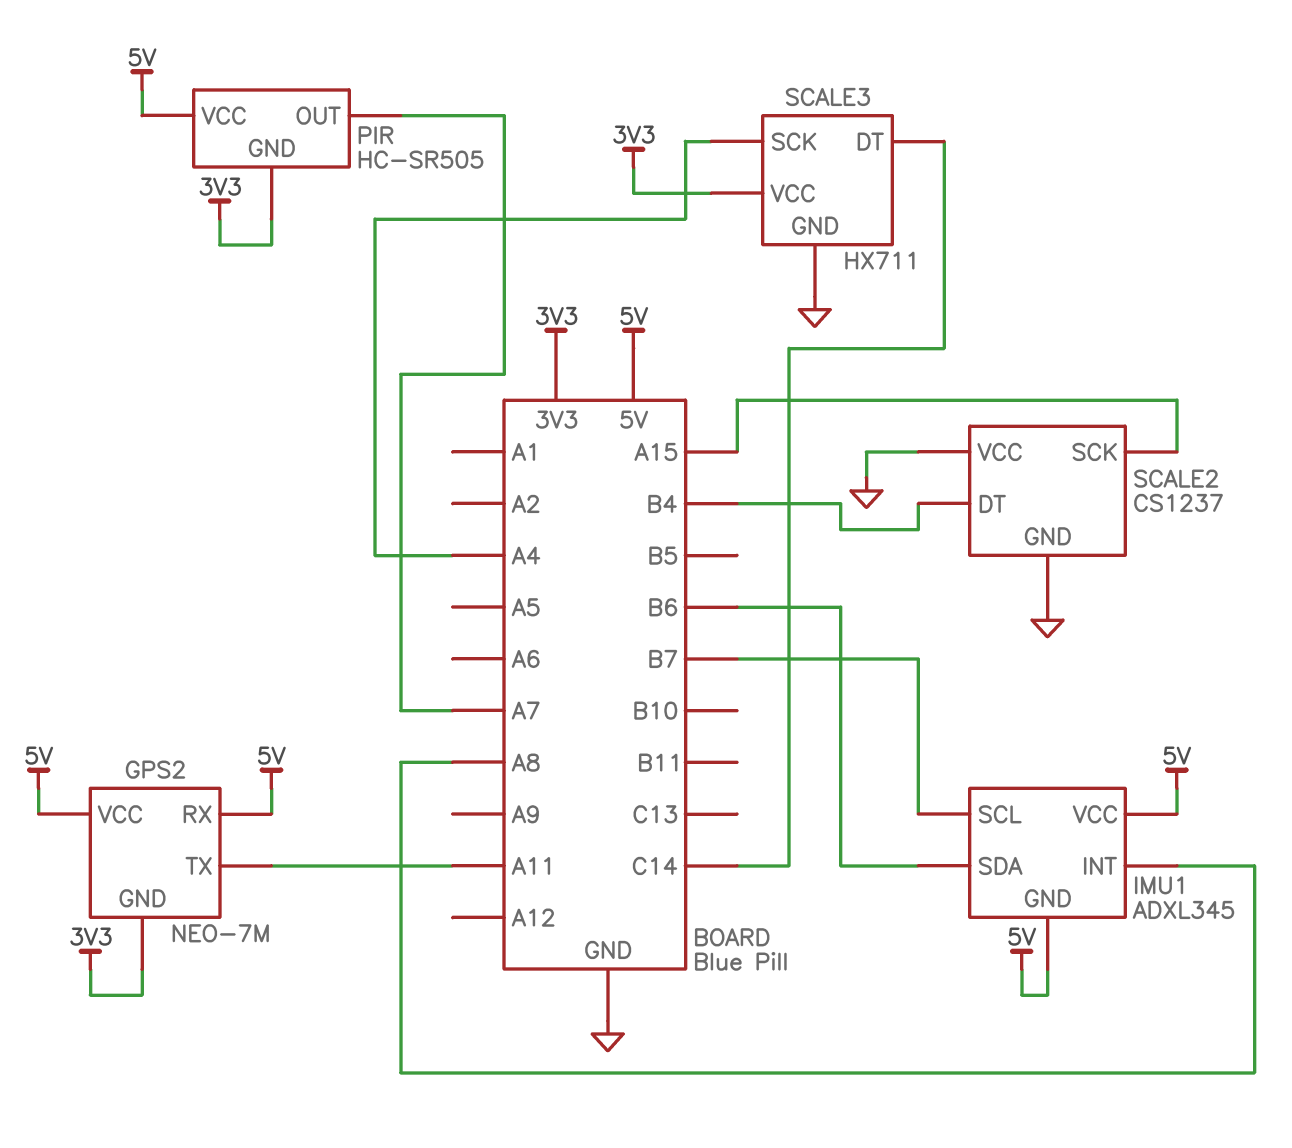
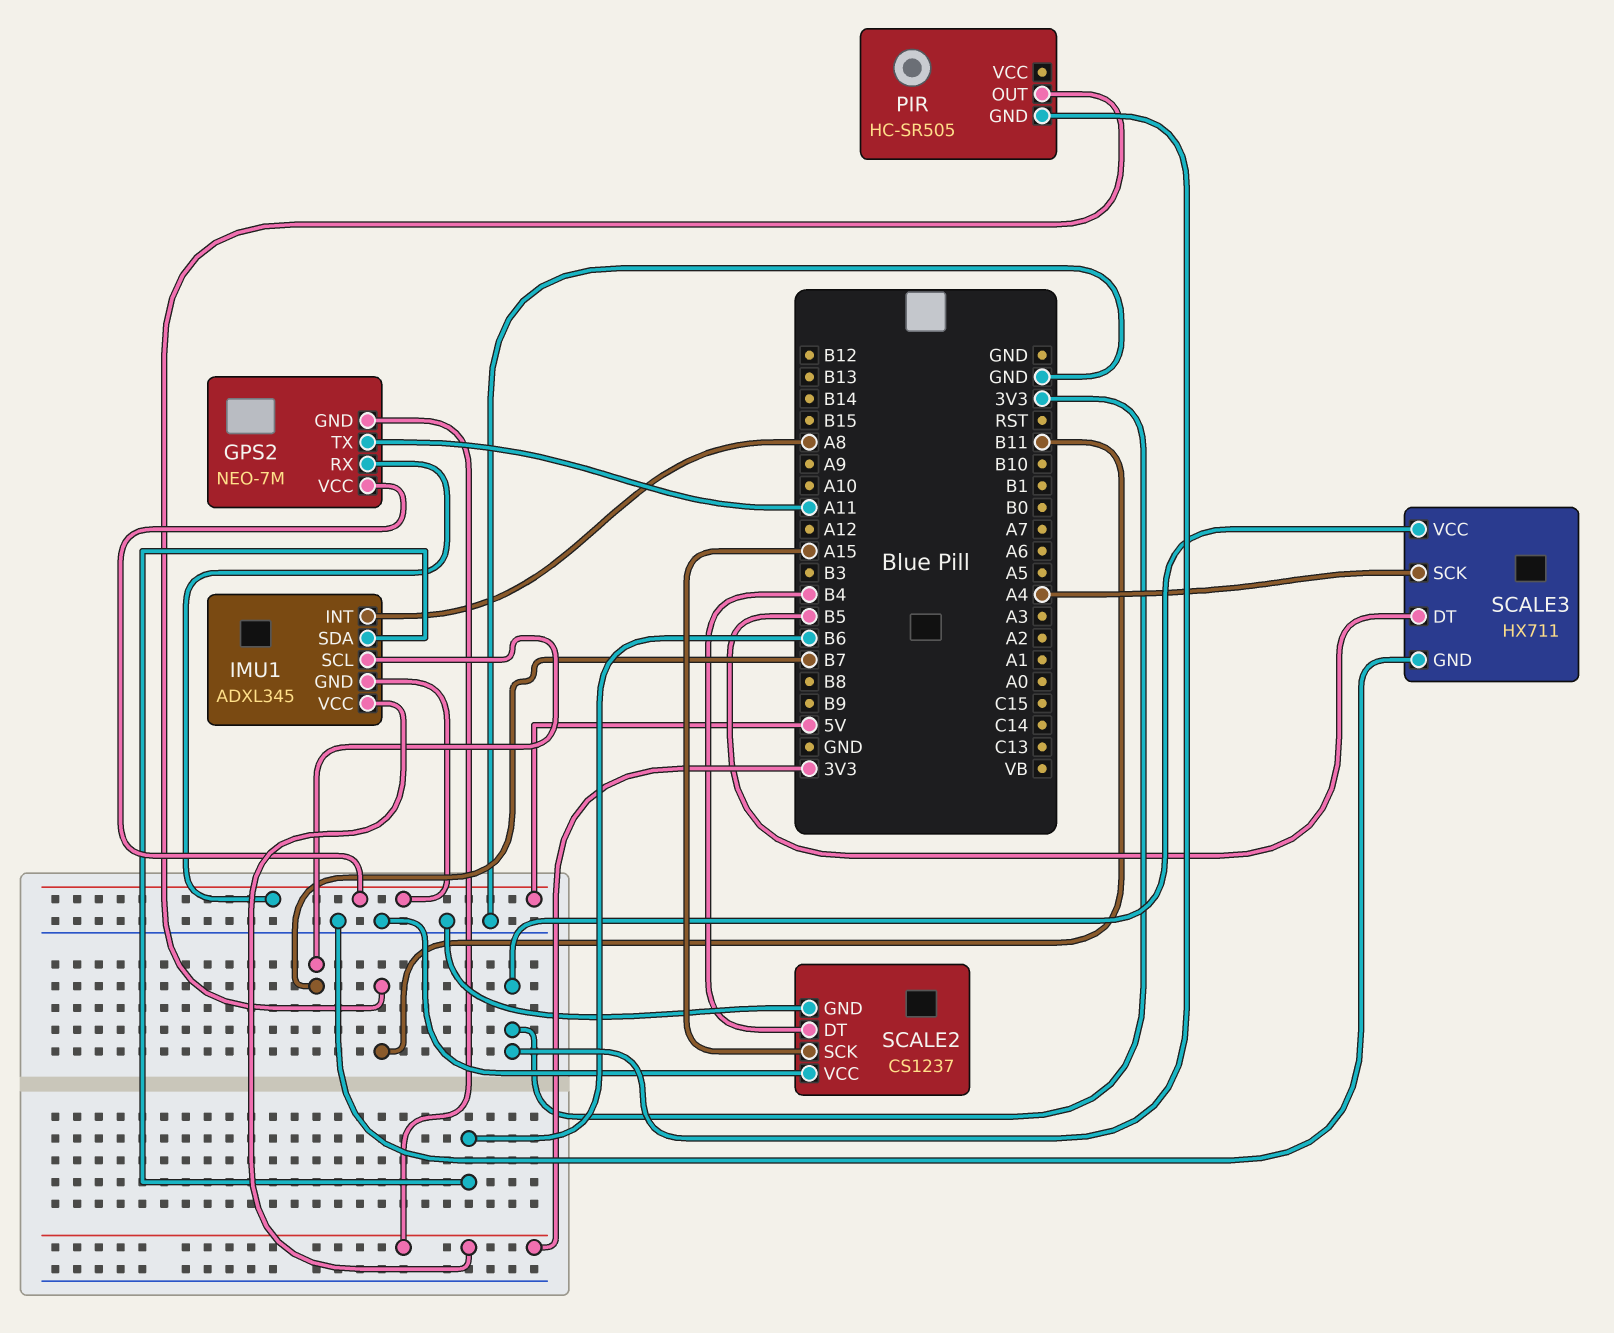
IMU1 pin VCC: 5V -> 3V3
PIR pin OUT: A7 -> B11
PIR pin VCC: 5V -> none
SCALE3 pin DT: C14 -> B5

